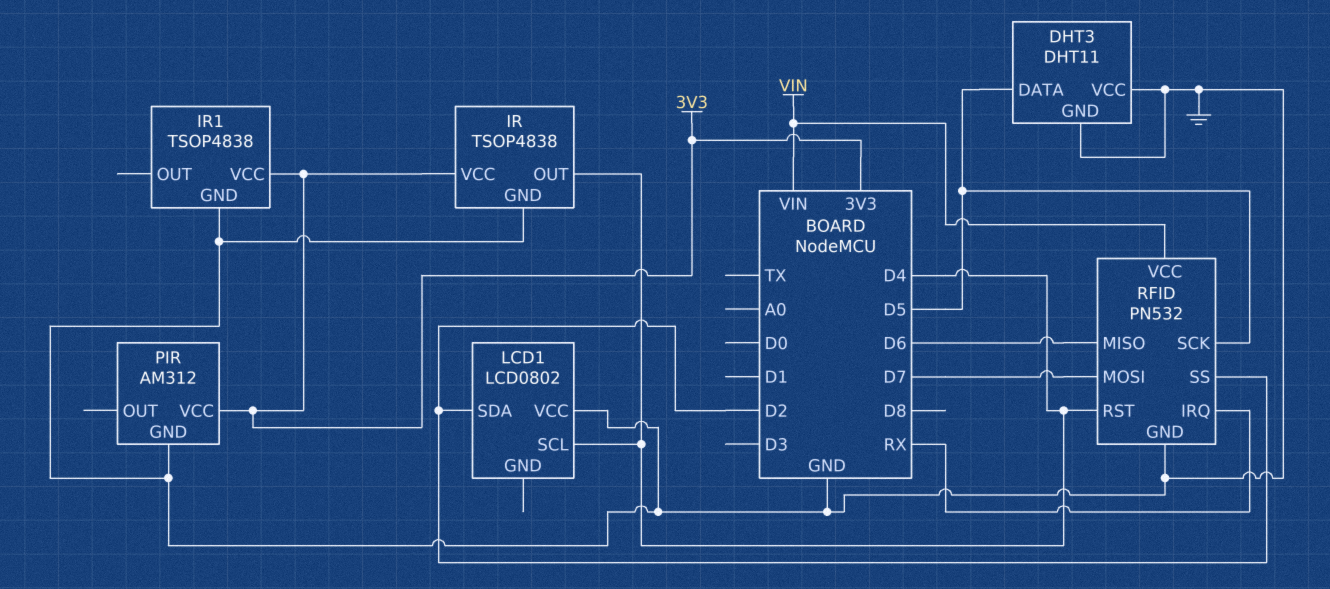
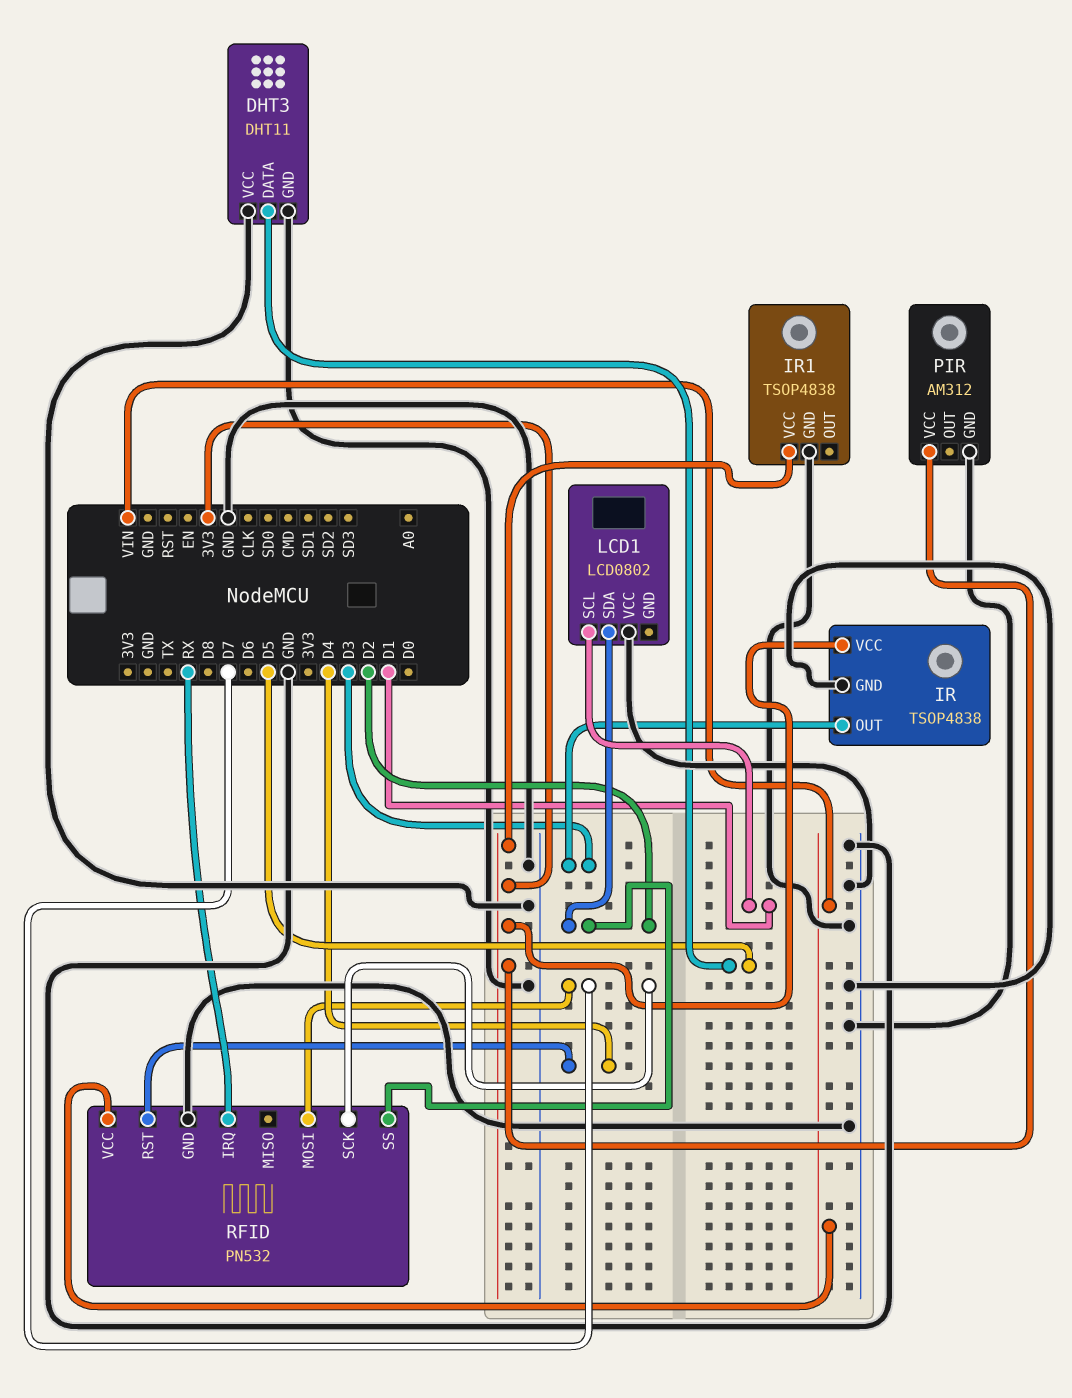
IR pin OUT: D4 -> D3
LCD1 pin SCL: D4 -> D1
RFID pin MISO: D6 -> none
RFID pin SCK: D5 -> D7

